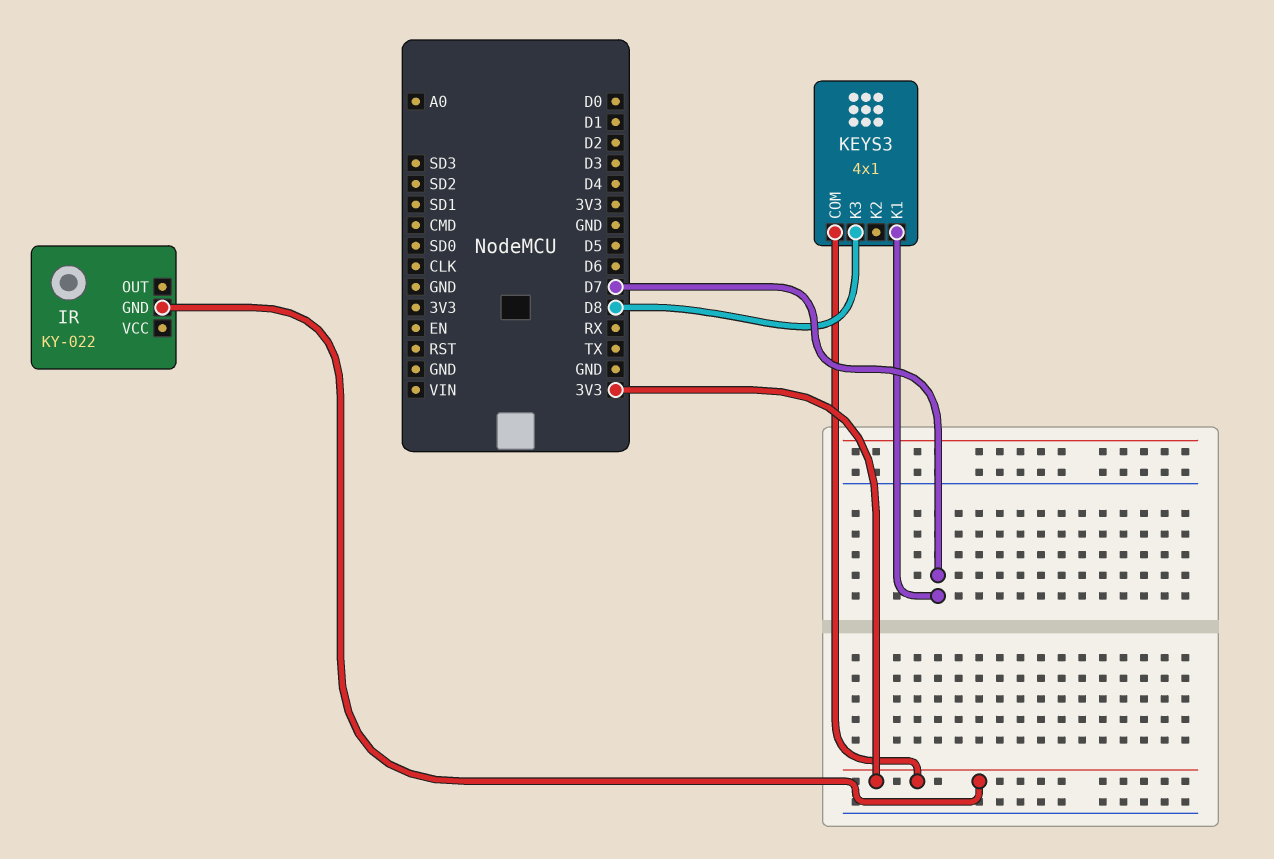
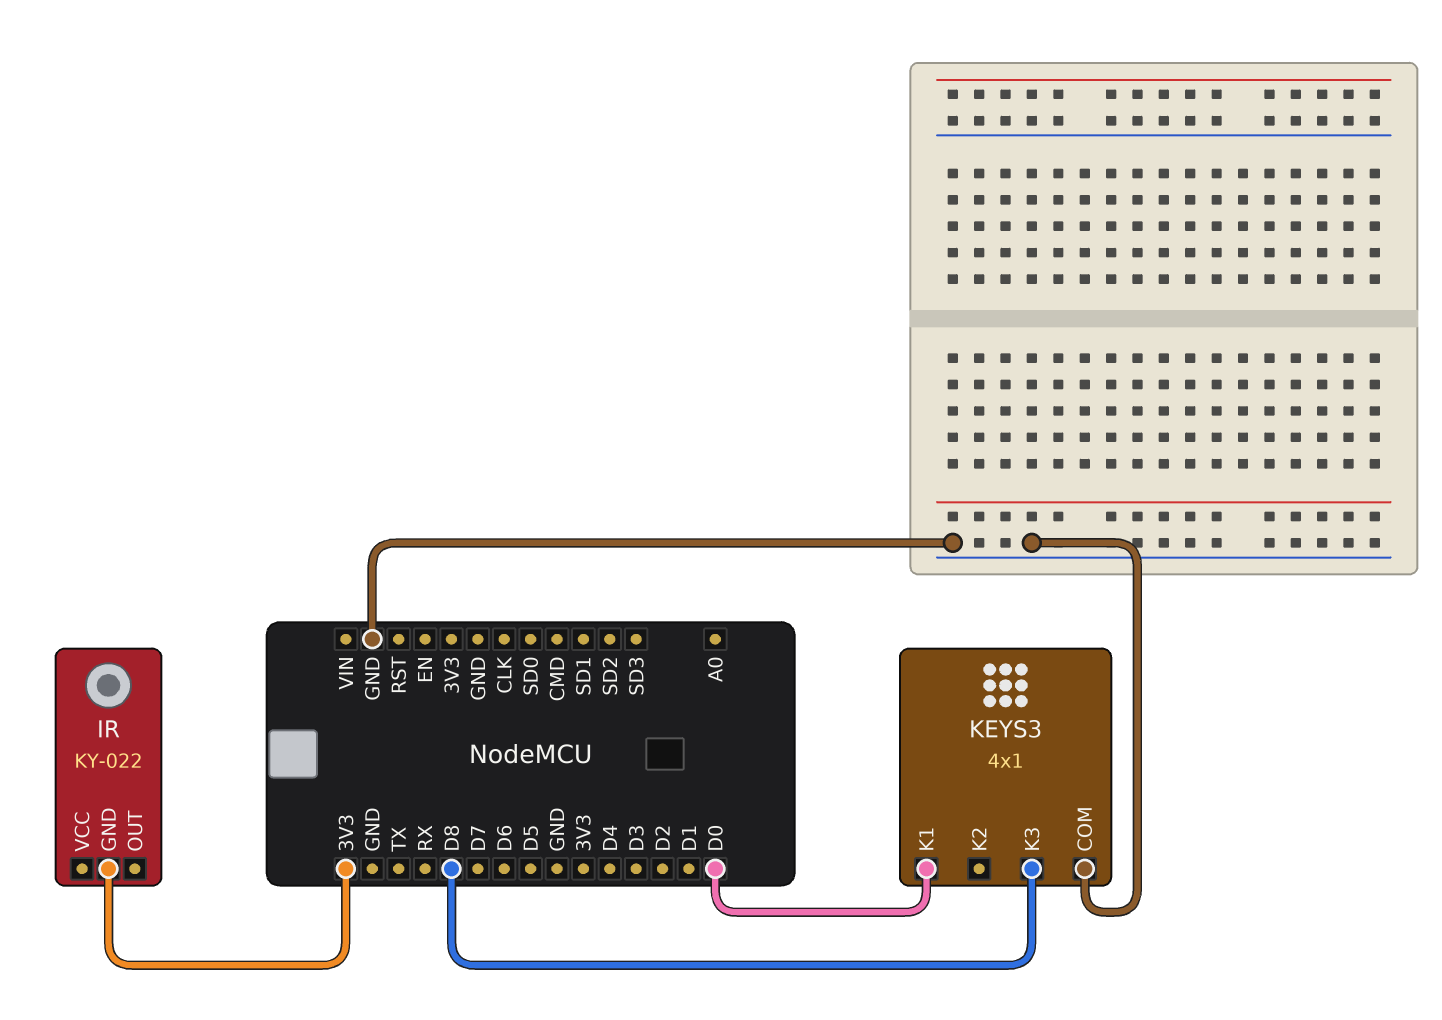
KEYS3 pin COM: 3V3 -> GND
KEYS3 pin K1: D7 -> D0

